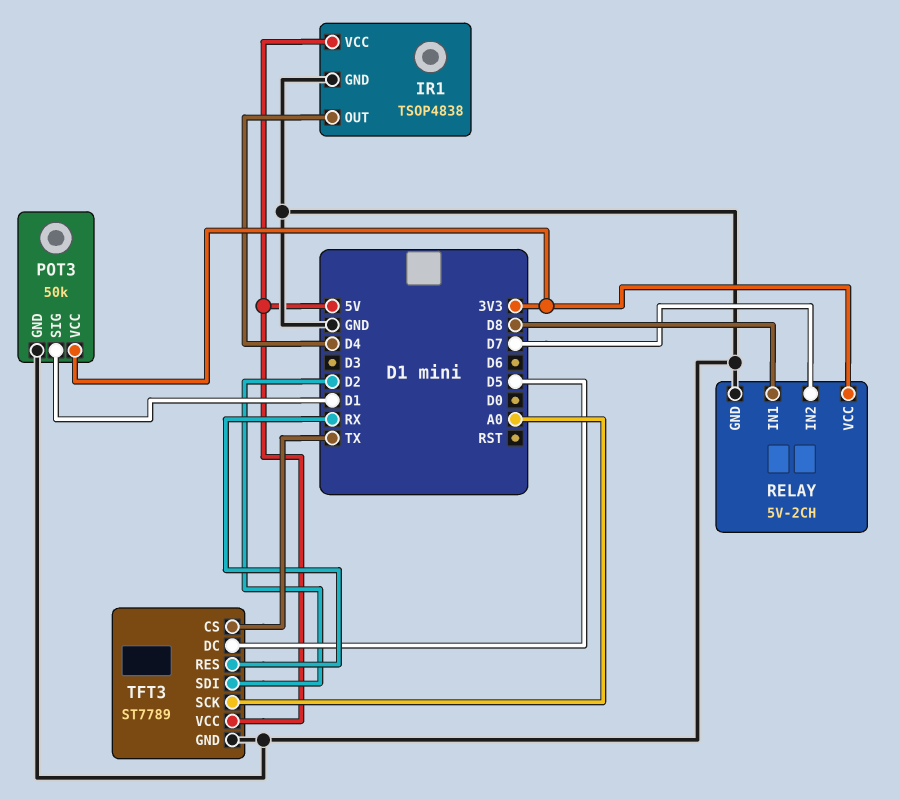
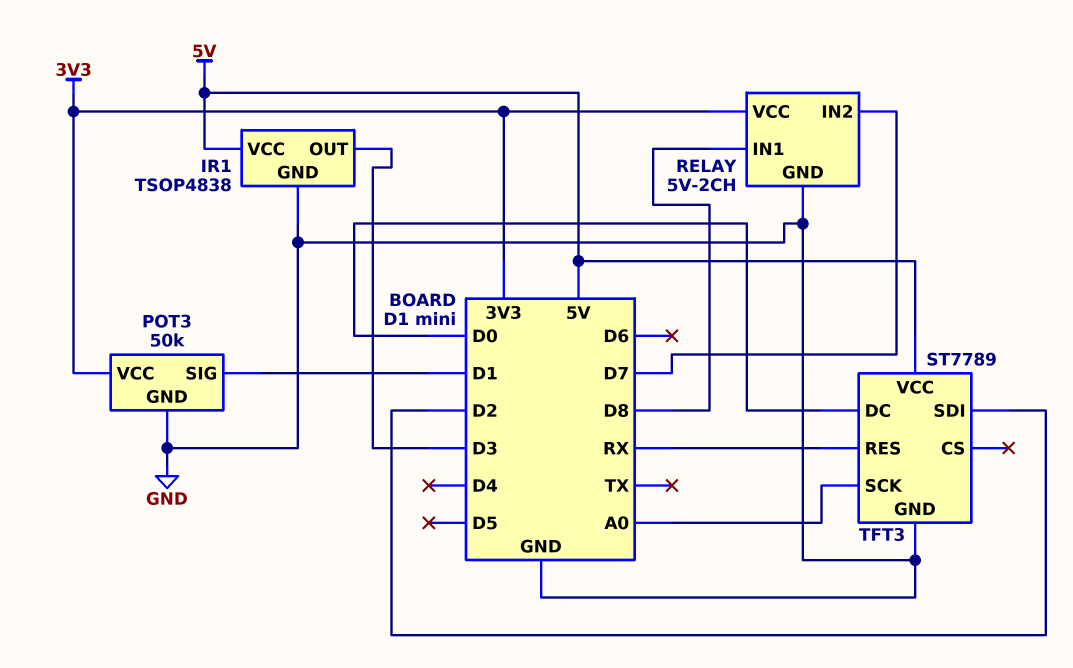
IR1 pin OUT: D4 -> D3
TFT3 pin CS: TX -> none
TFT3 pin DC: D5 -> D0

